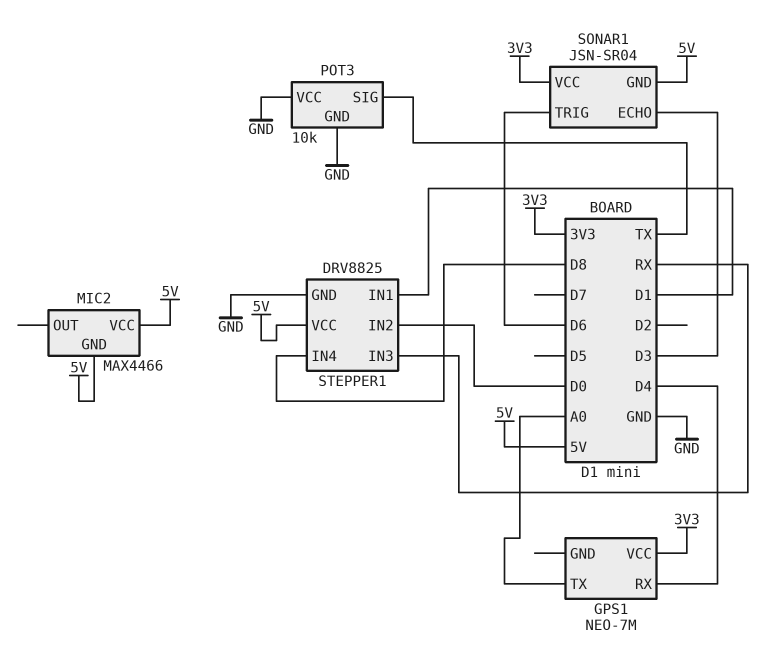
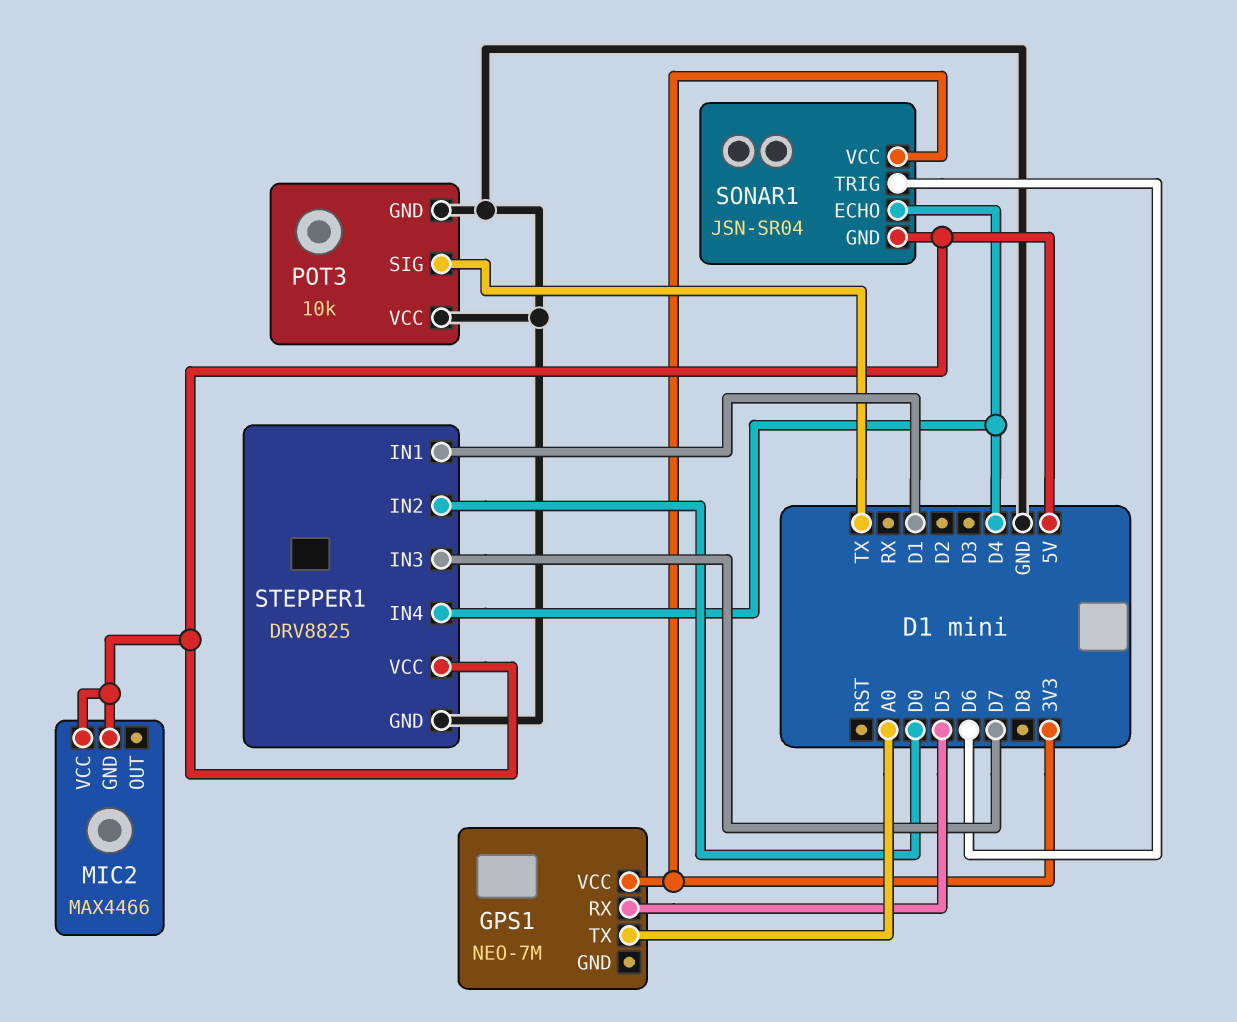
GPS1 pin RX: D4 -> D5
SONAR1 pin ECHO: D3 -> D4
STEPPER1 pin IN3: RX -> D7
STEPPER1 pin IN4: D8 -> D4

